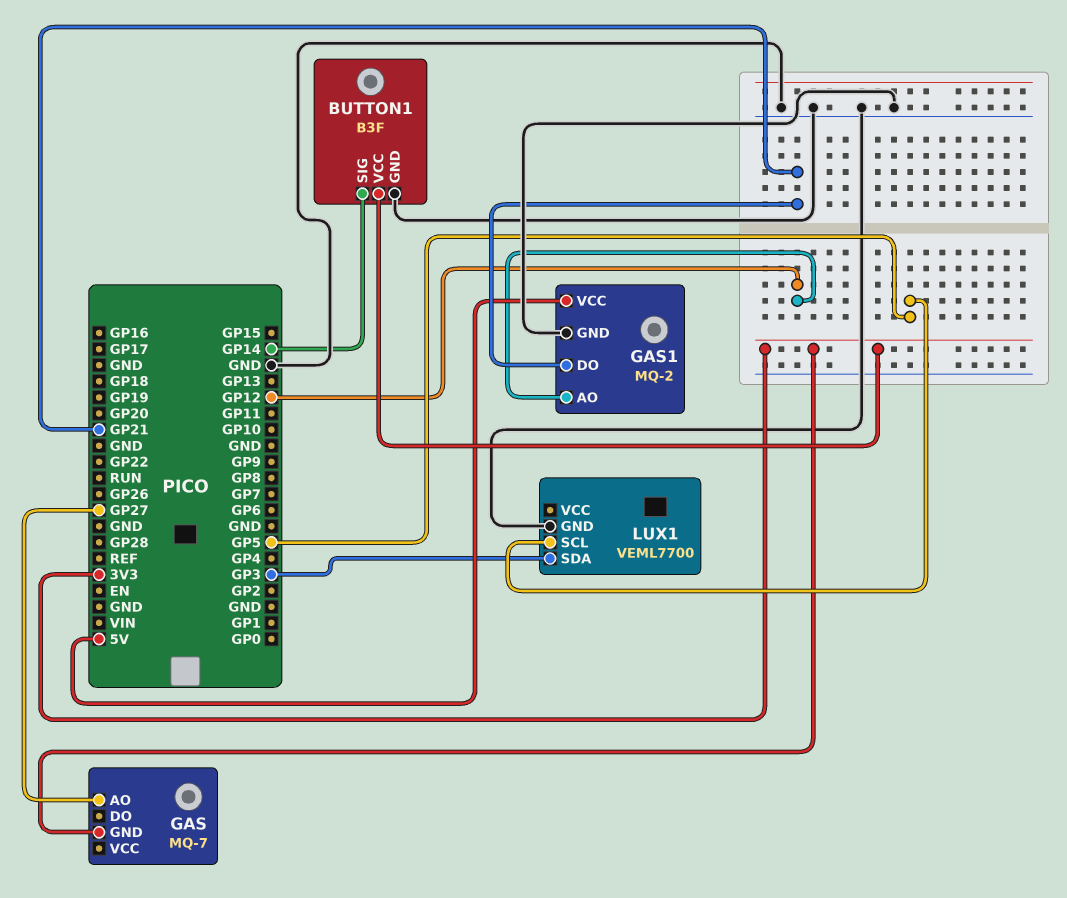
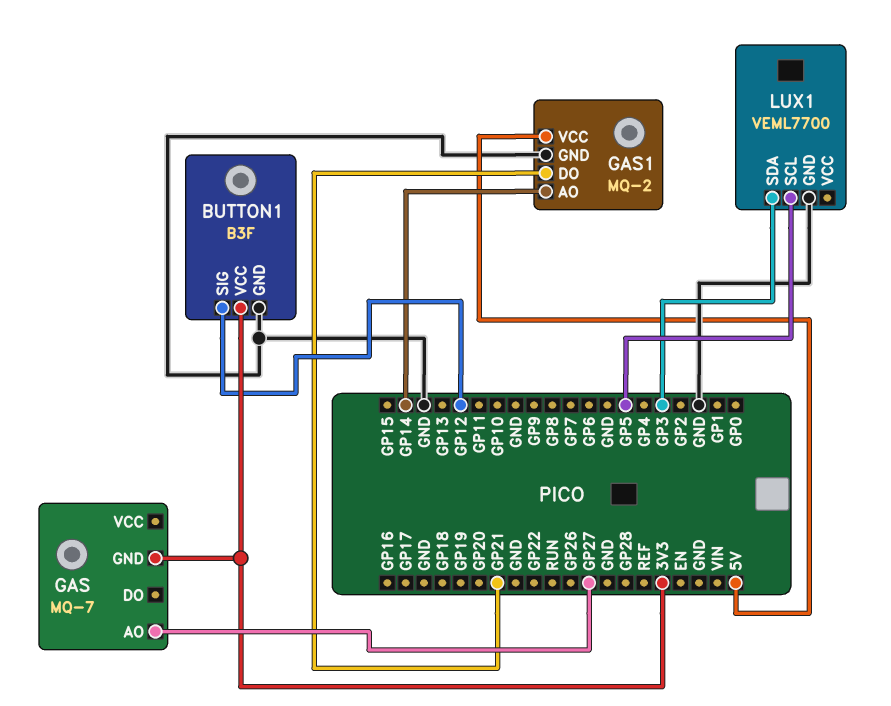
BUTTON1 pin SIG: GP14 -> GP12
GAS1 pin AO: GP12 -> GP14

